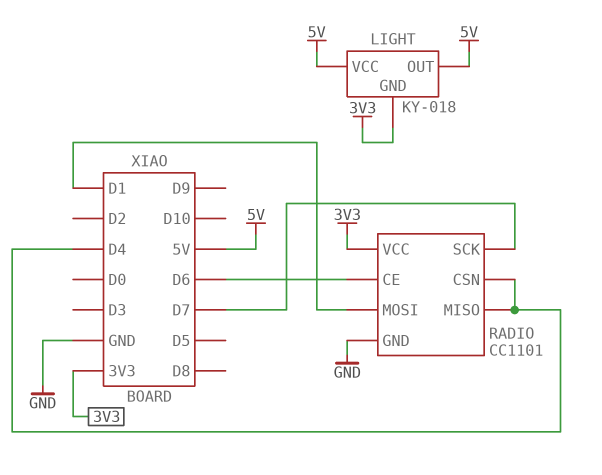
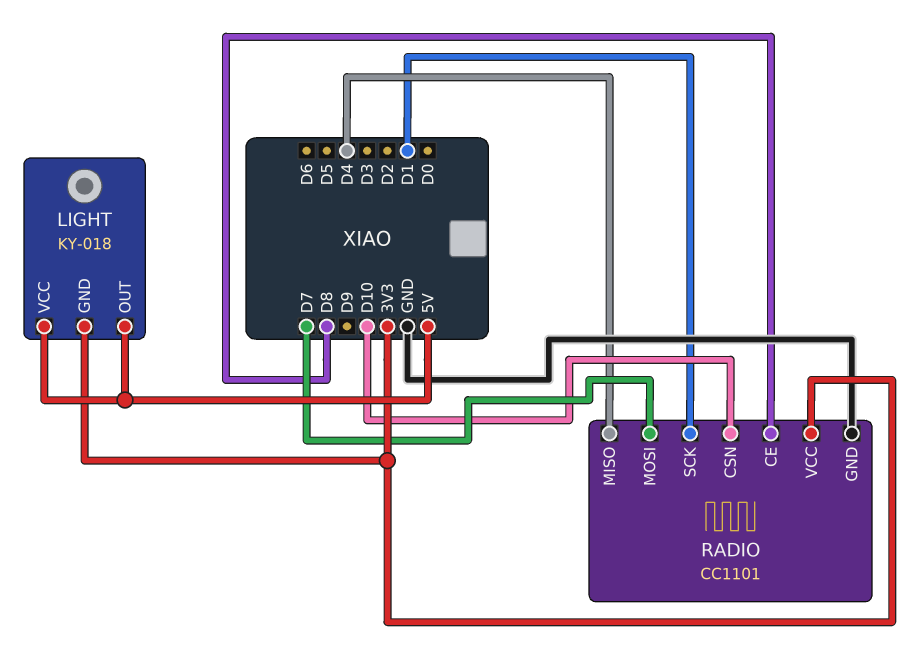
RADIO pin CE: D6 -> D8
RADIO pin CSN: D4 -> D10
RADIO pin MOSI: D1 -> D7
RADIO pin SCK: D7 -> D1

